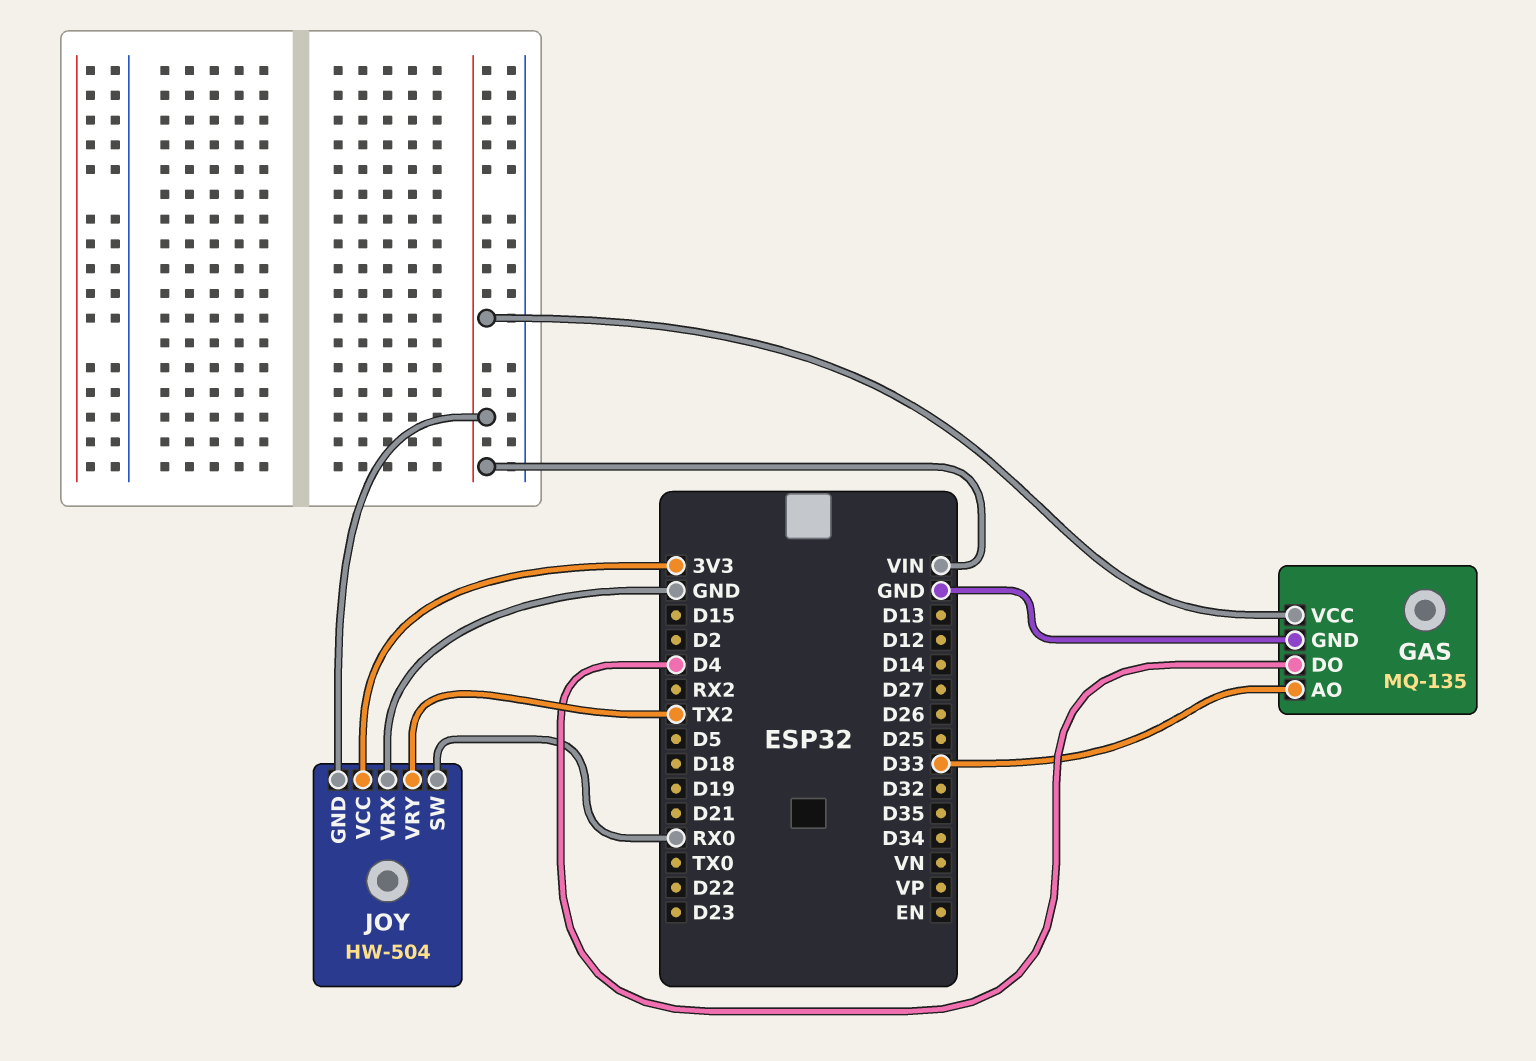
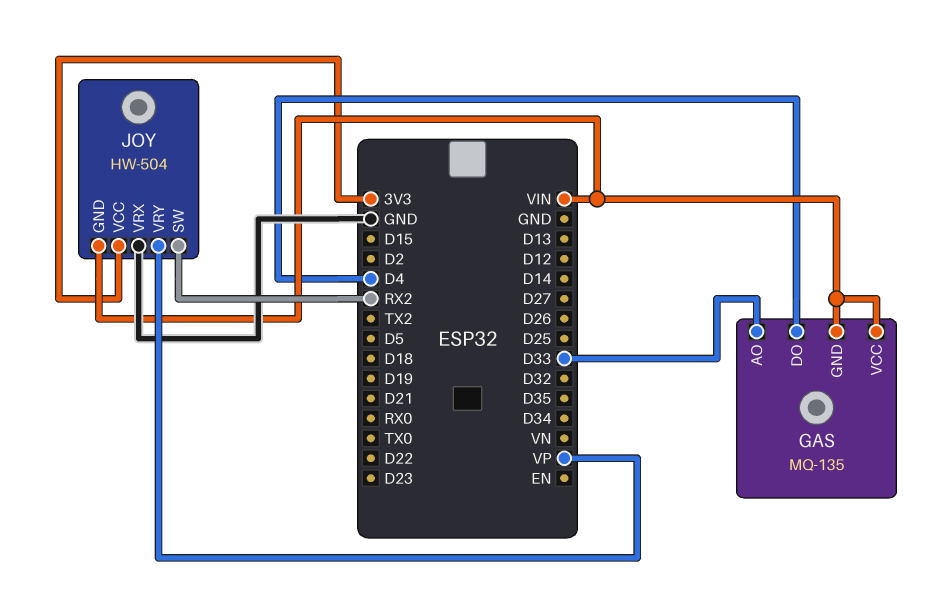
GAS pin GND: GND -> VIN
JOY pin SW: RX0 -> RX2
JOY pin VRY: TX2 -> VP

